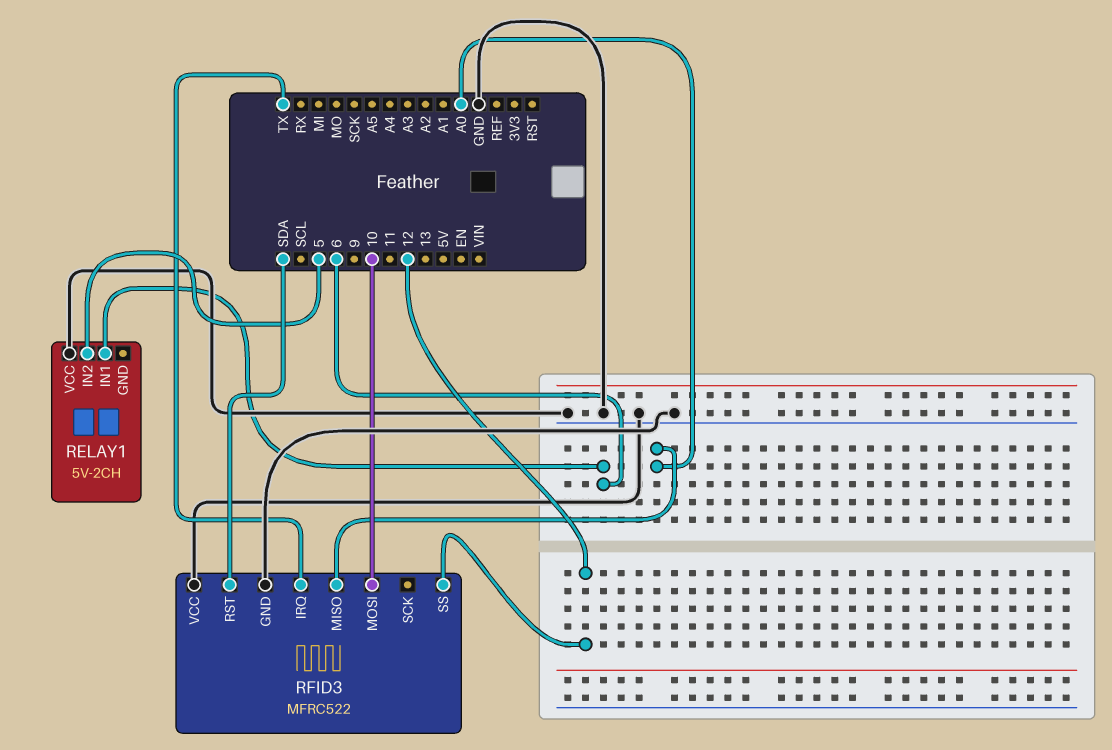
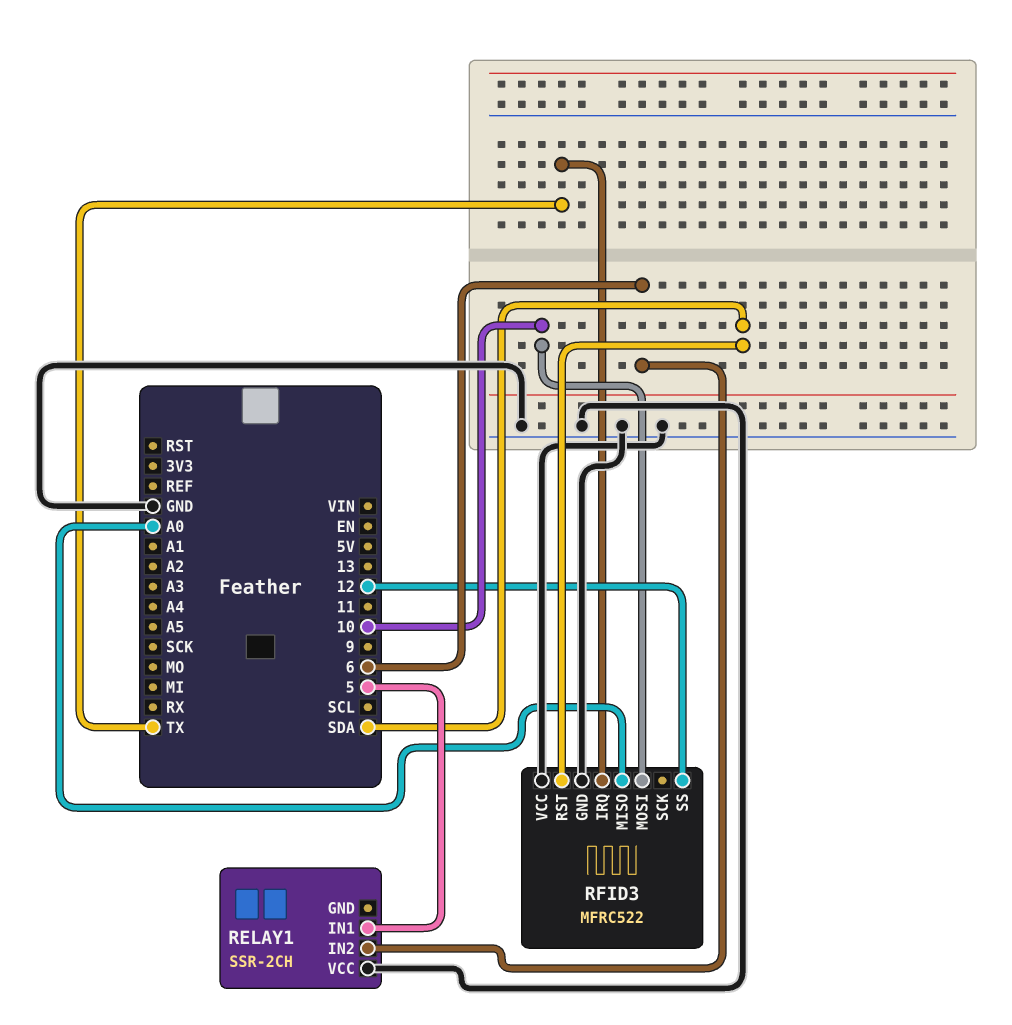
RELAY1: 5V-2CH -> SSR-2CH
RELAY1 pin IN1: 6 -> 5
RELAY1 pin IN2: 5 -> 6

